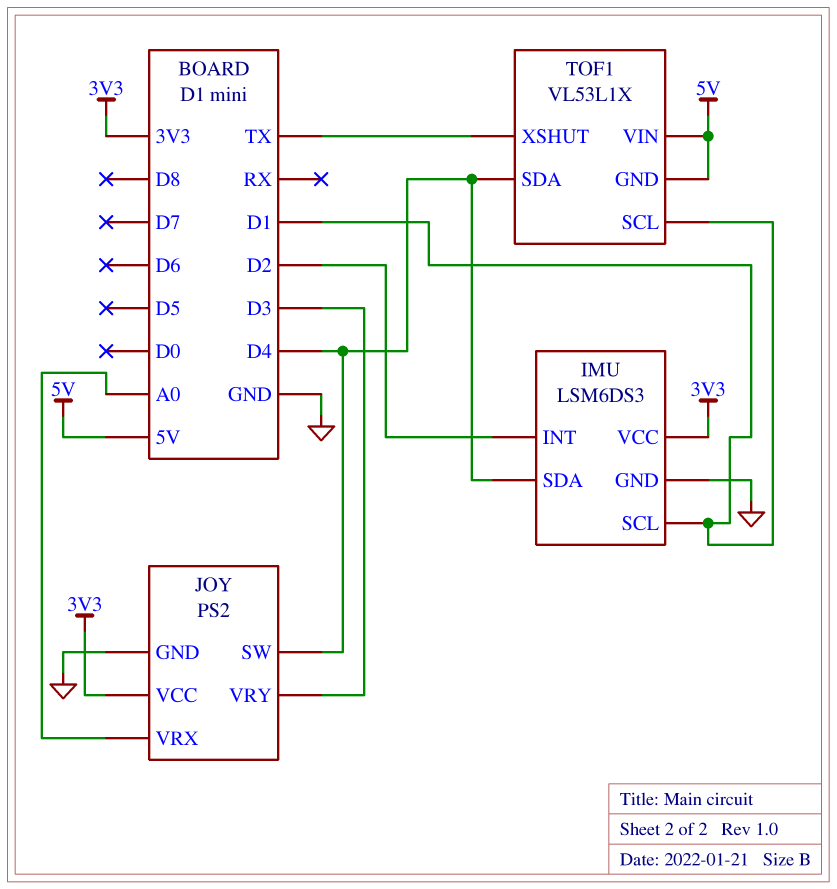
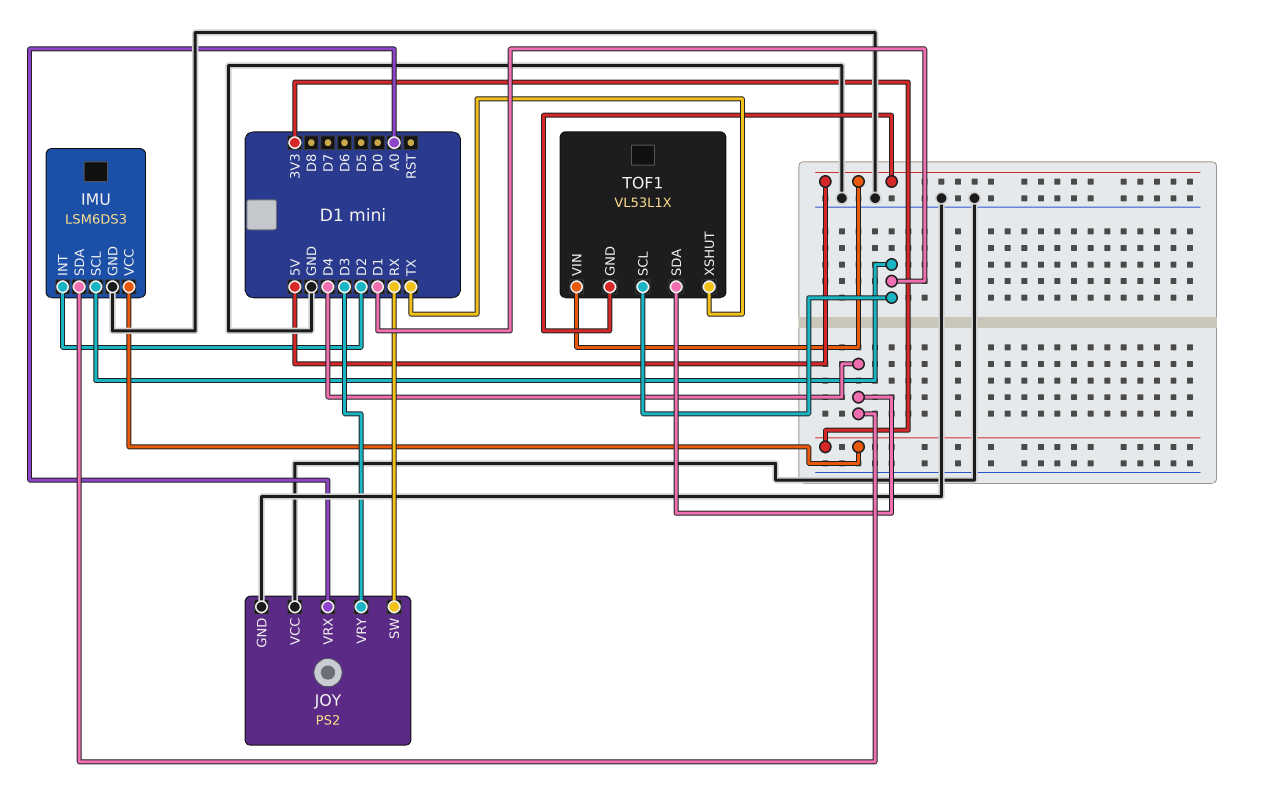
JOY pin SW: D4 -> RX
JOY pin VCC: 3V3 -> GND

